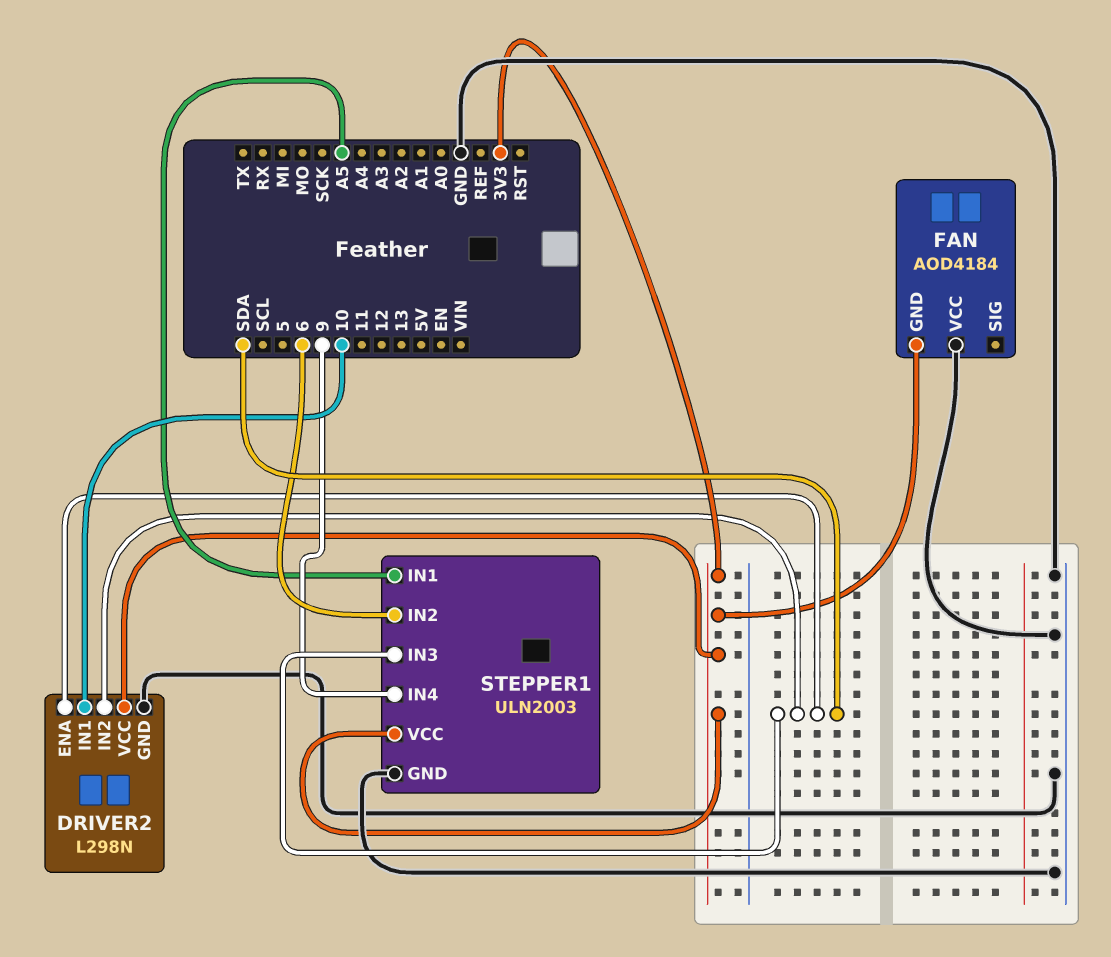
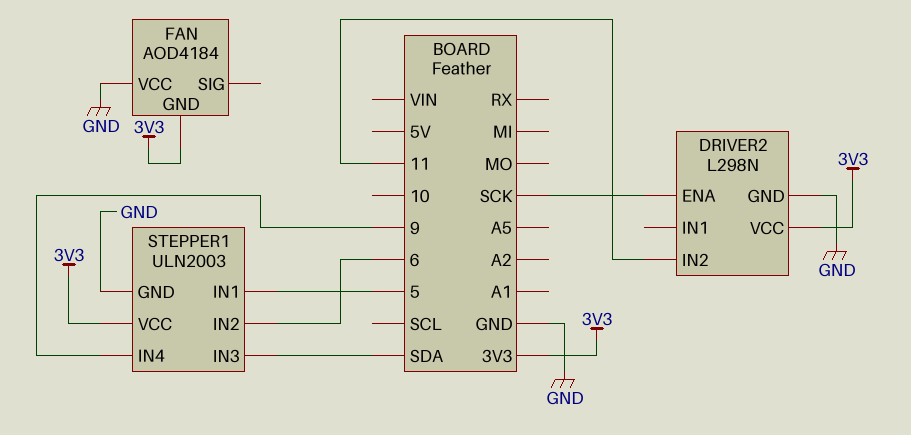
DRIVER2 pin ENA: SDA -> SCK
DRIVER2 pin IN1: 10 -> none
DRIVER2 pin IN2: SDA -> 11
STEPPER1 pin IN1: A5 -> 5

